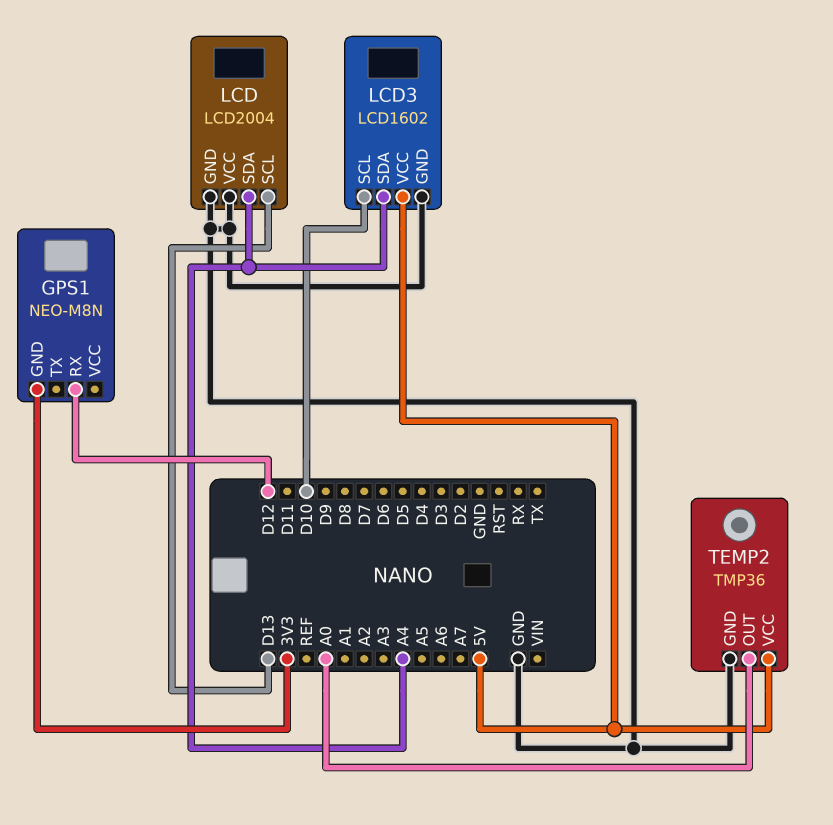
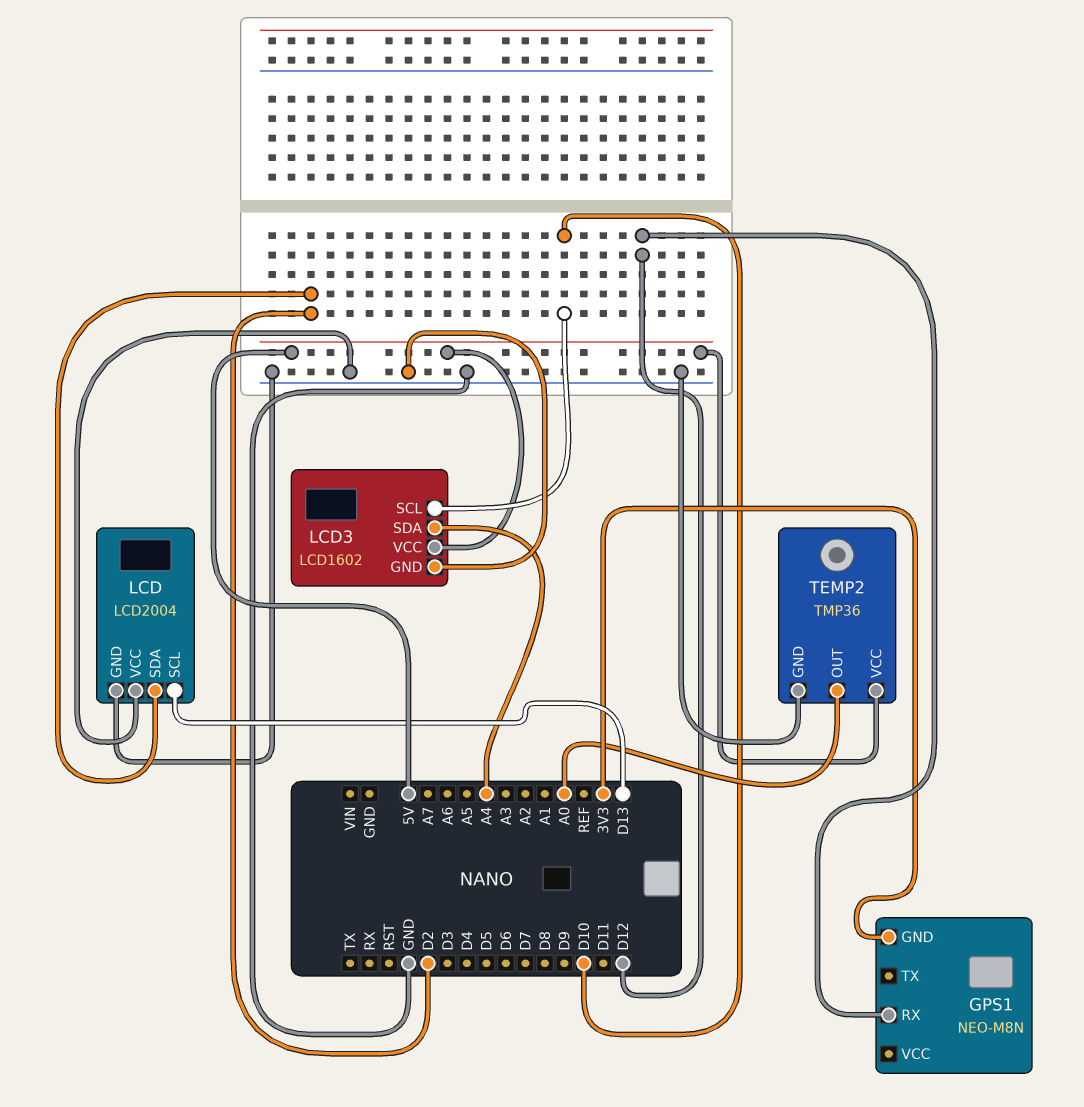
LCD pin SDA: A4 -> D2

